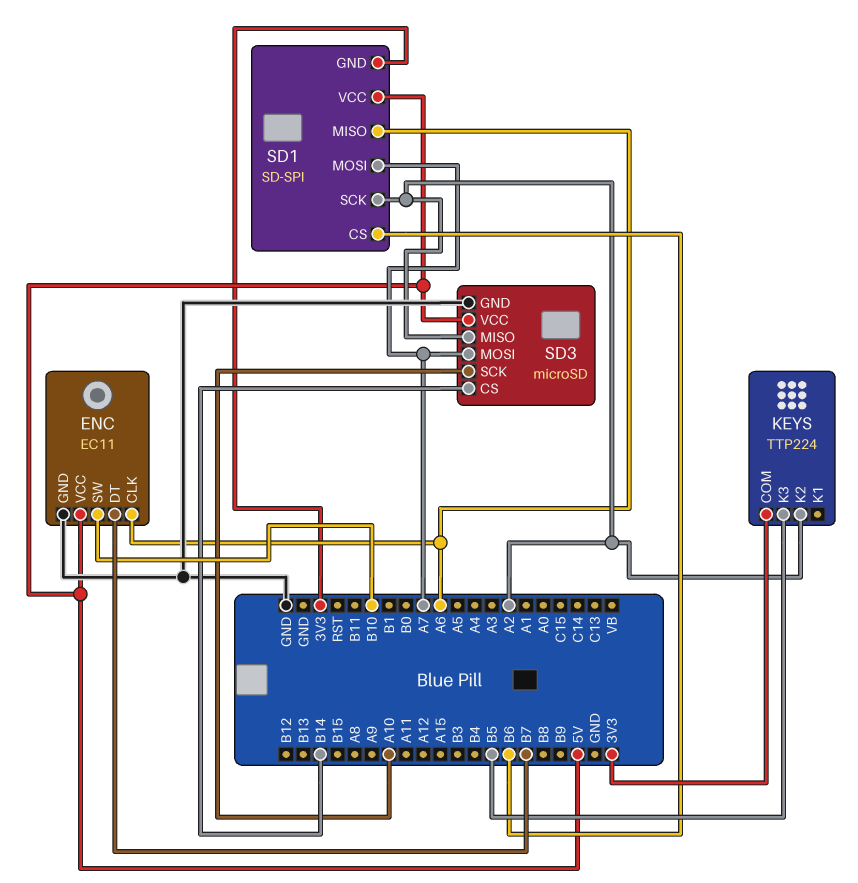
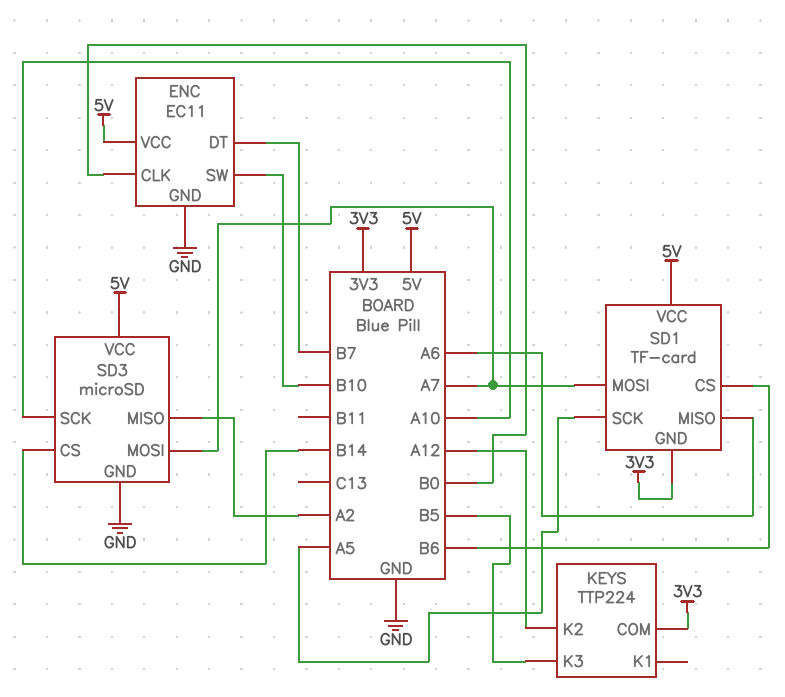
ENC pin CLK: A6 -> B0
KEYS pin K2: A2 -> A12
SD1: SD-SPI -> TF-card
SD1 pin SCK: A2 -> A5

